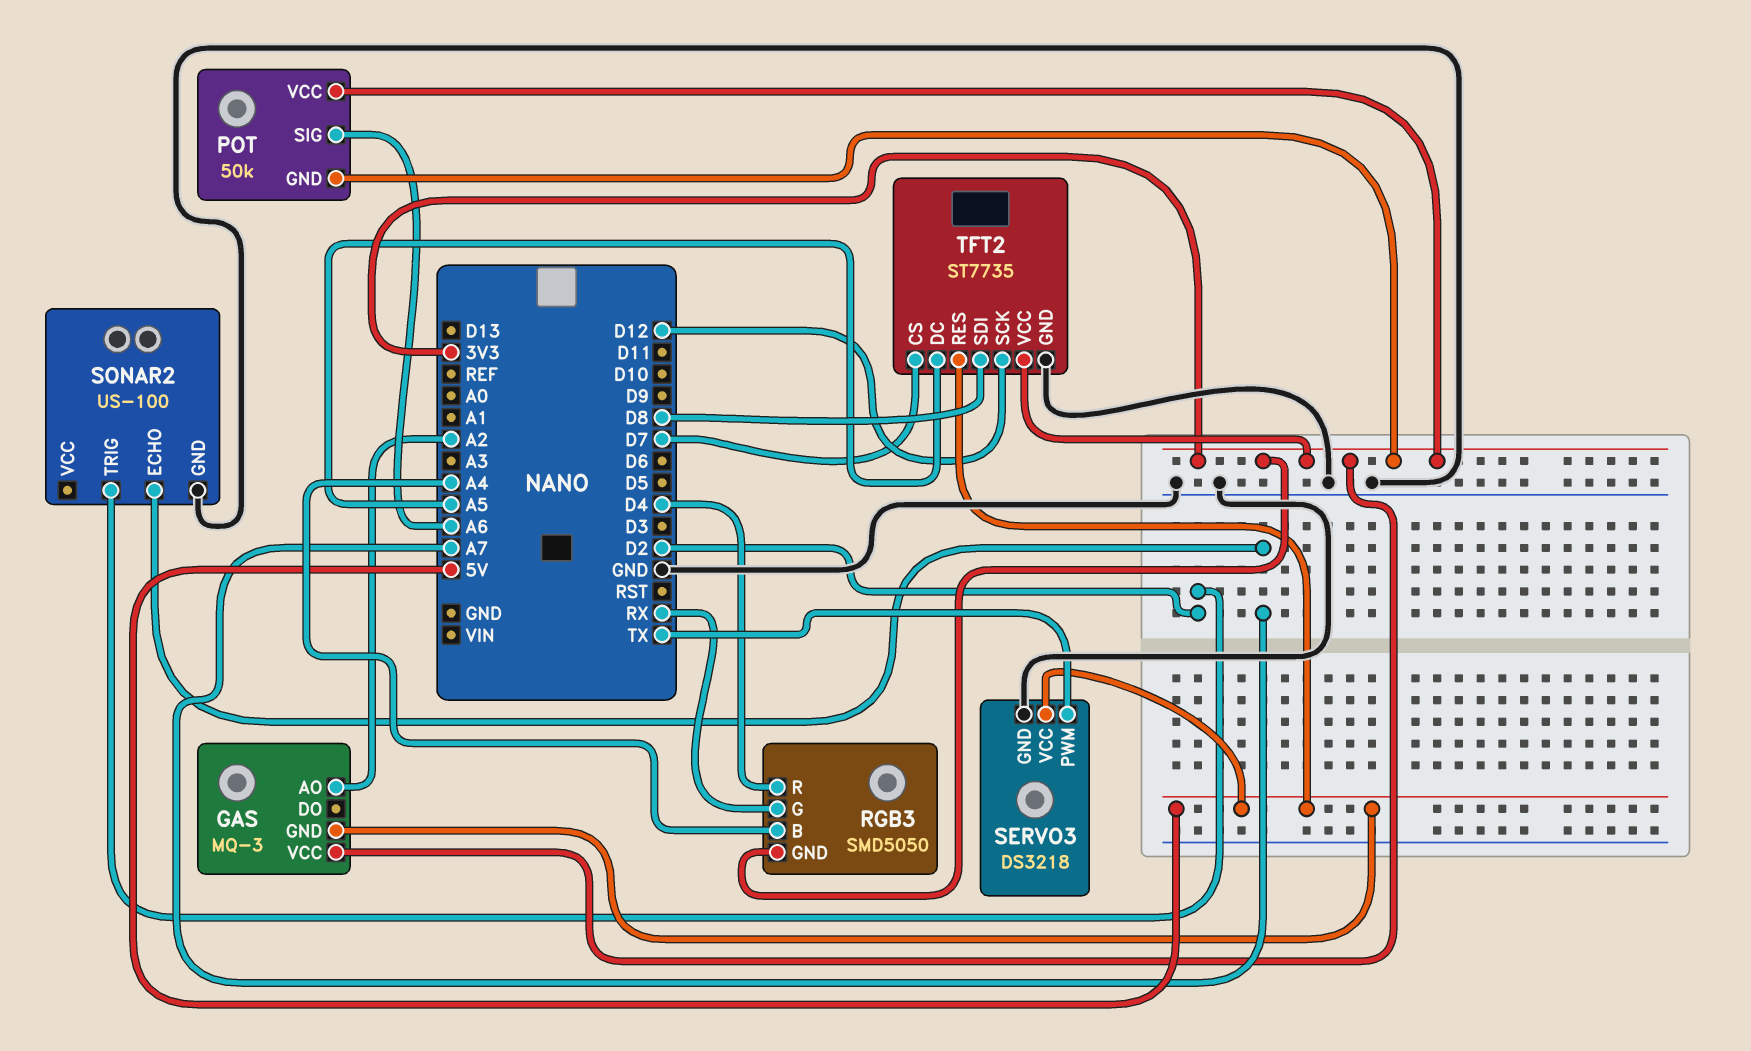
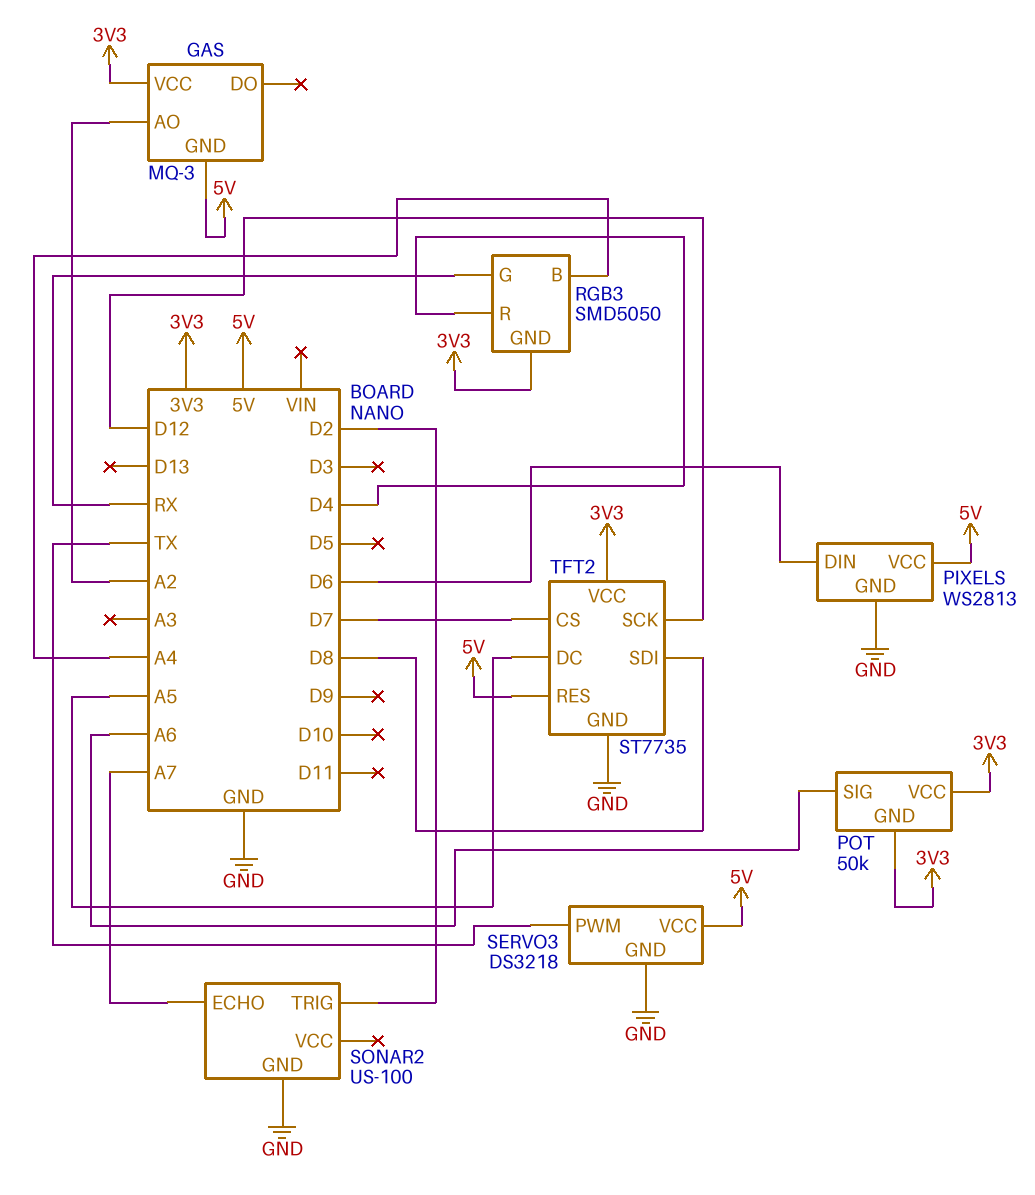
PIXELS: none -> WS2813
PIXELS pin DIN: none -> D6
PIXELS pin GND: none -> GND
PIXELS pin VCC: none -> 5V

